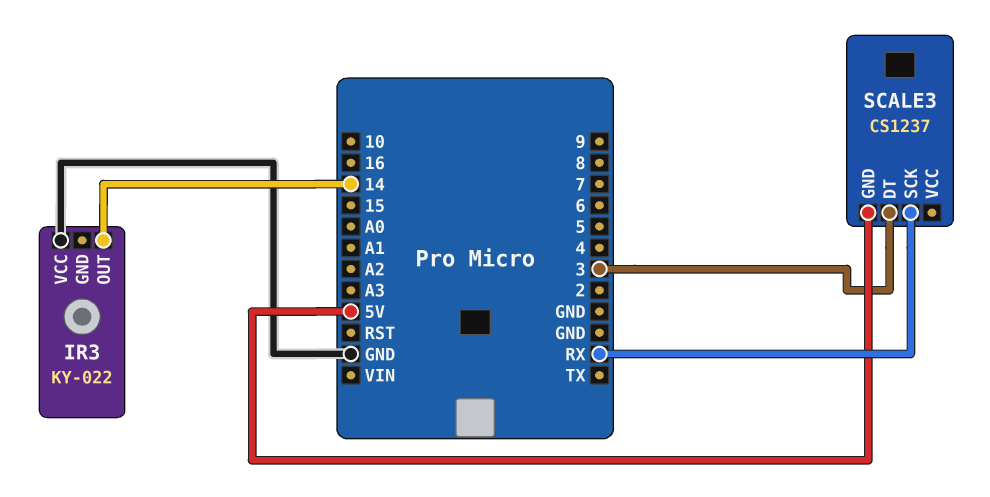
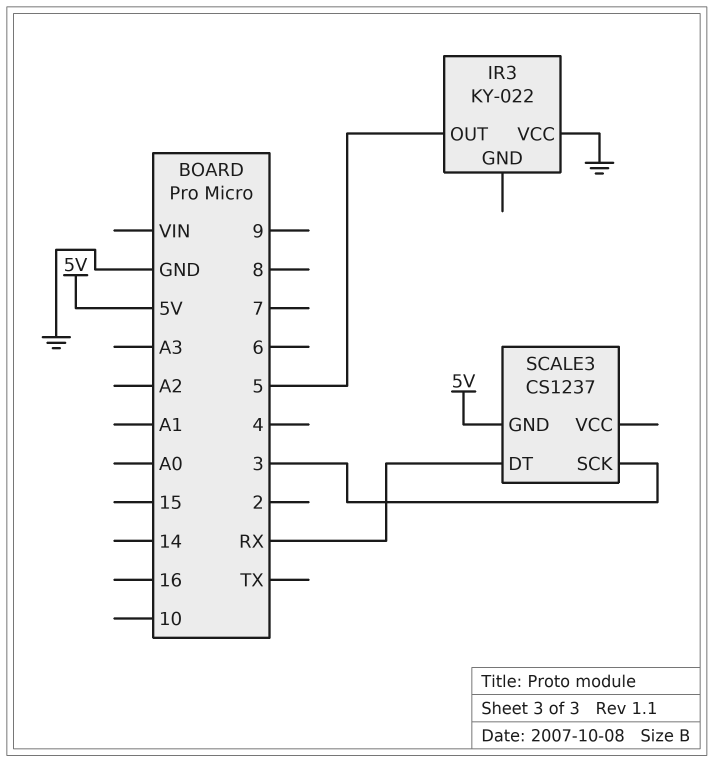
IR3 pin OUT: 14 -> 5
SCALE3 pin DT: 3 -> RX
SCALE3 pin SCK: RX -> 3

